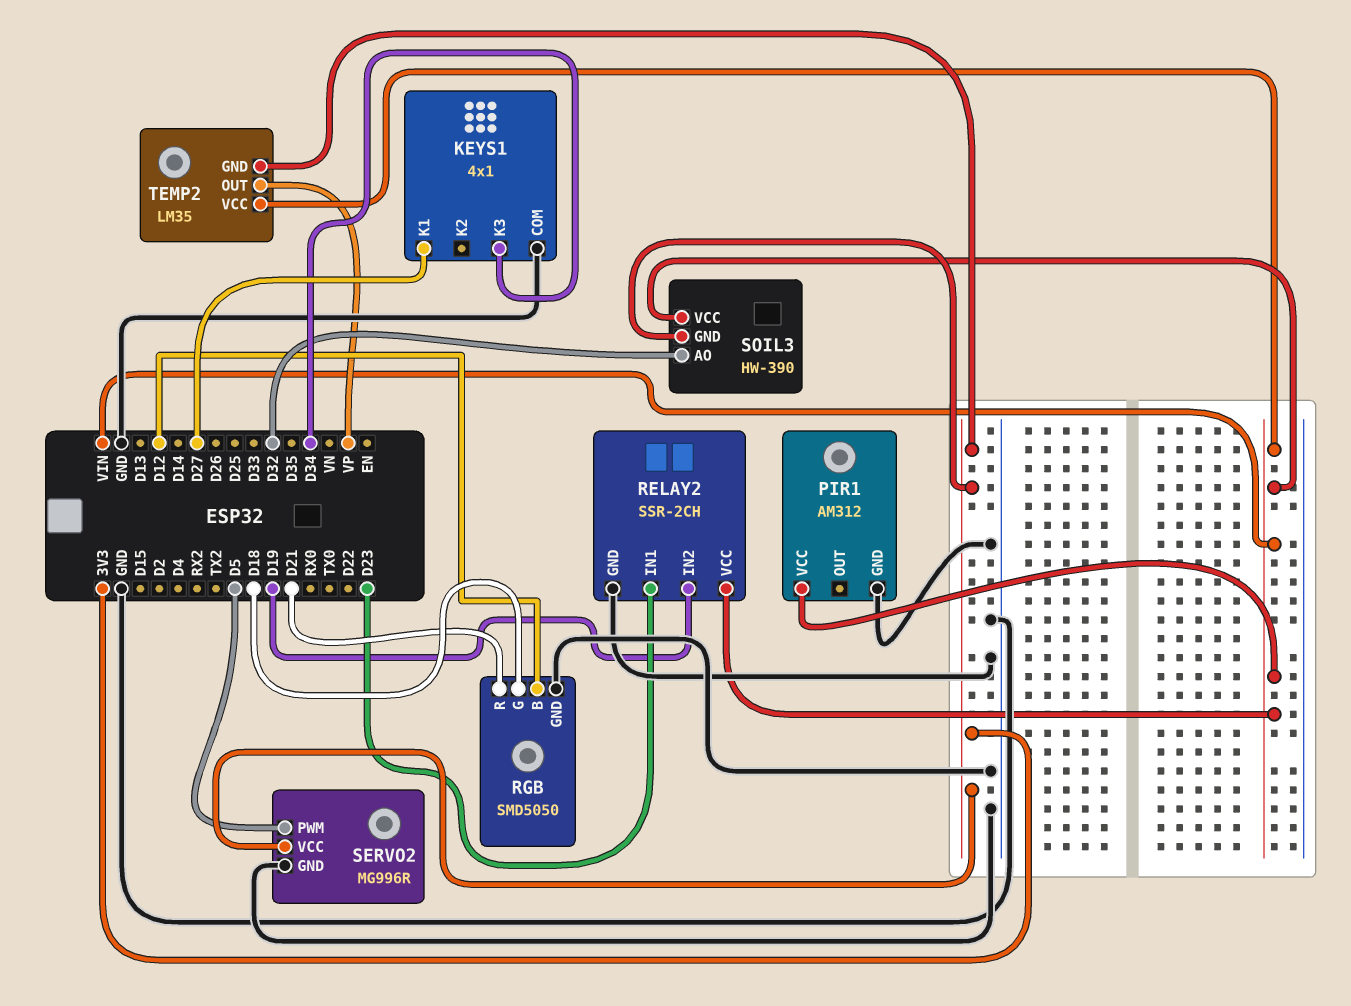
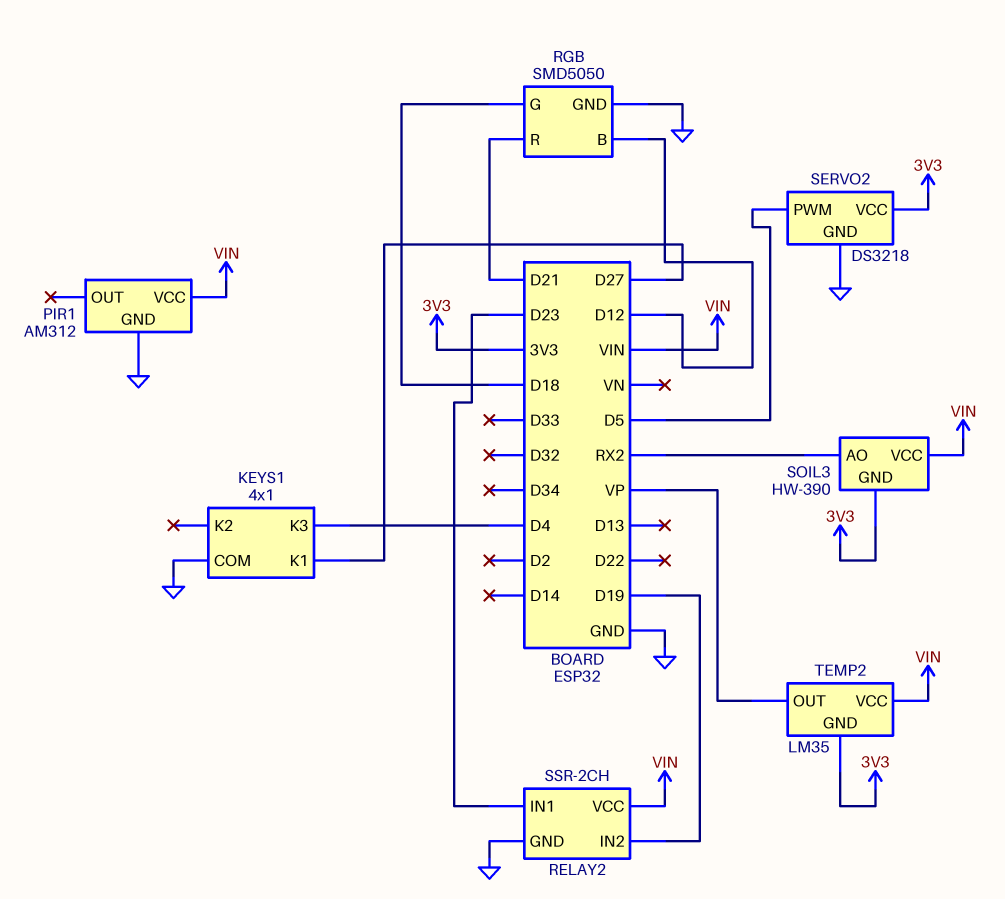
KEYS1 pin K3: D34 -> D4
SERVO2: MG996R -> DS3218
SOIL3 pin AO: D32 -> RX2

